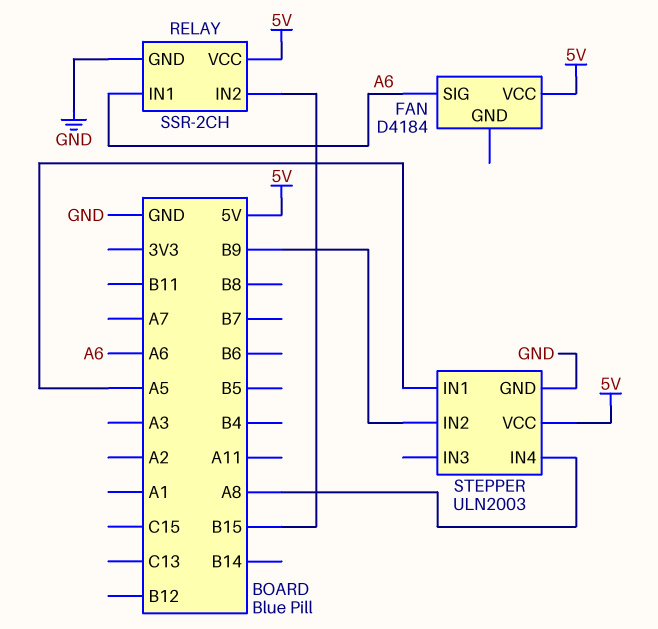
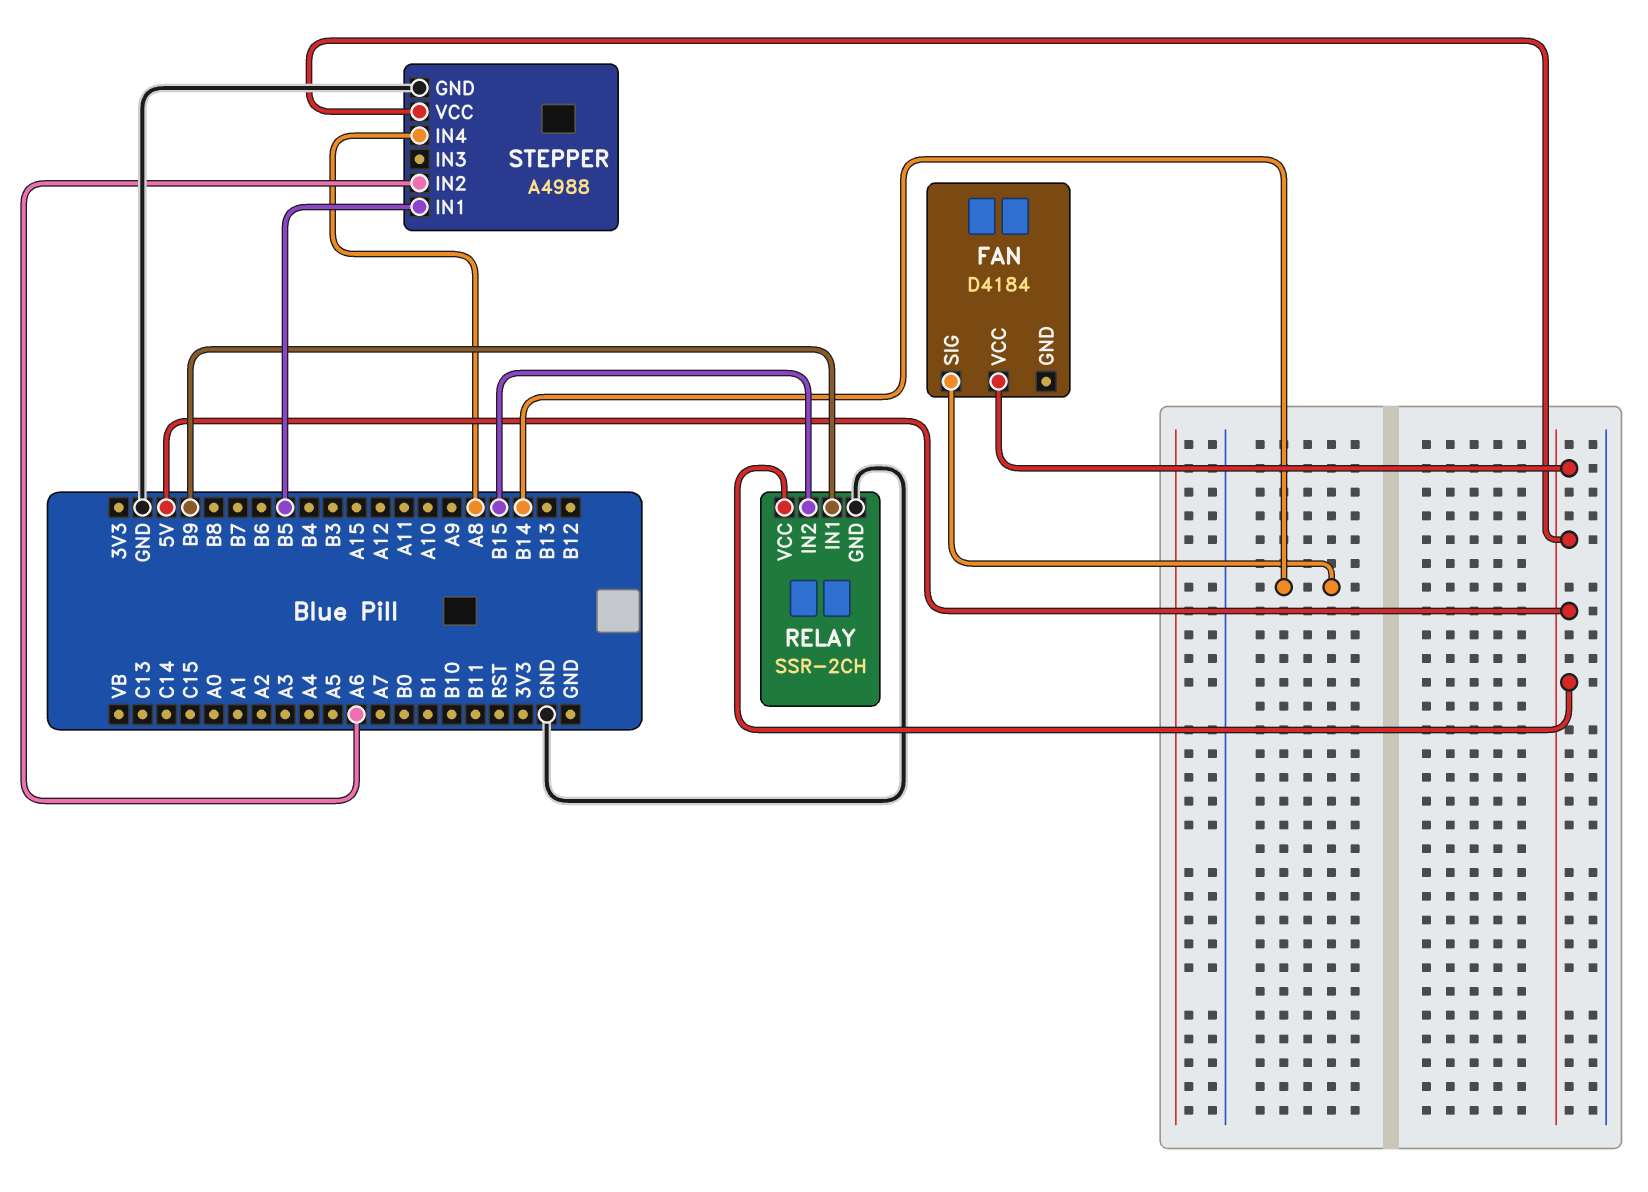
FAN pin SIG: A6 -> B14
RELAY pin IN1: A6 -> B9
STEPPER: ULN2003 -> A4988
STEPPER pin IN1: A5 -> B5
STEPPER pin IN2: B9 -> A6

